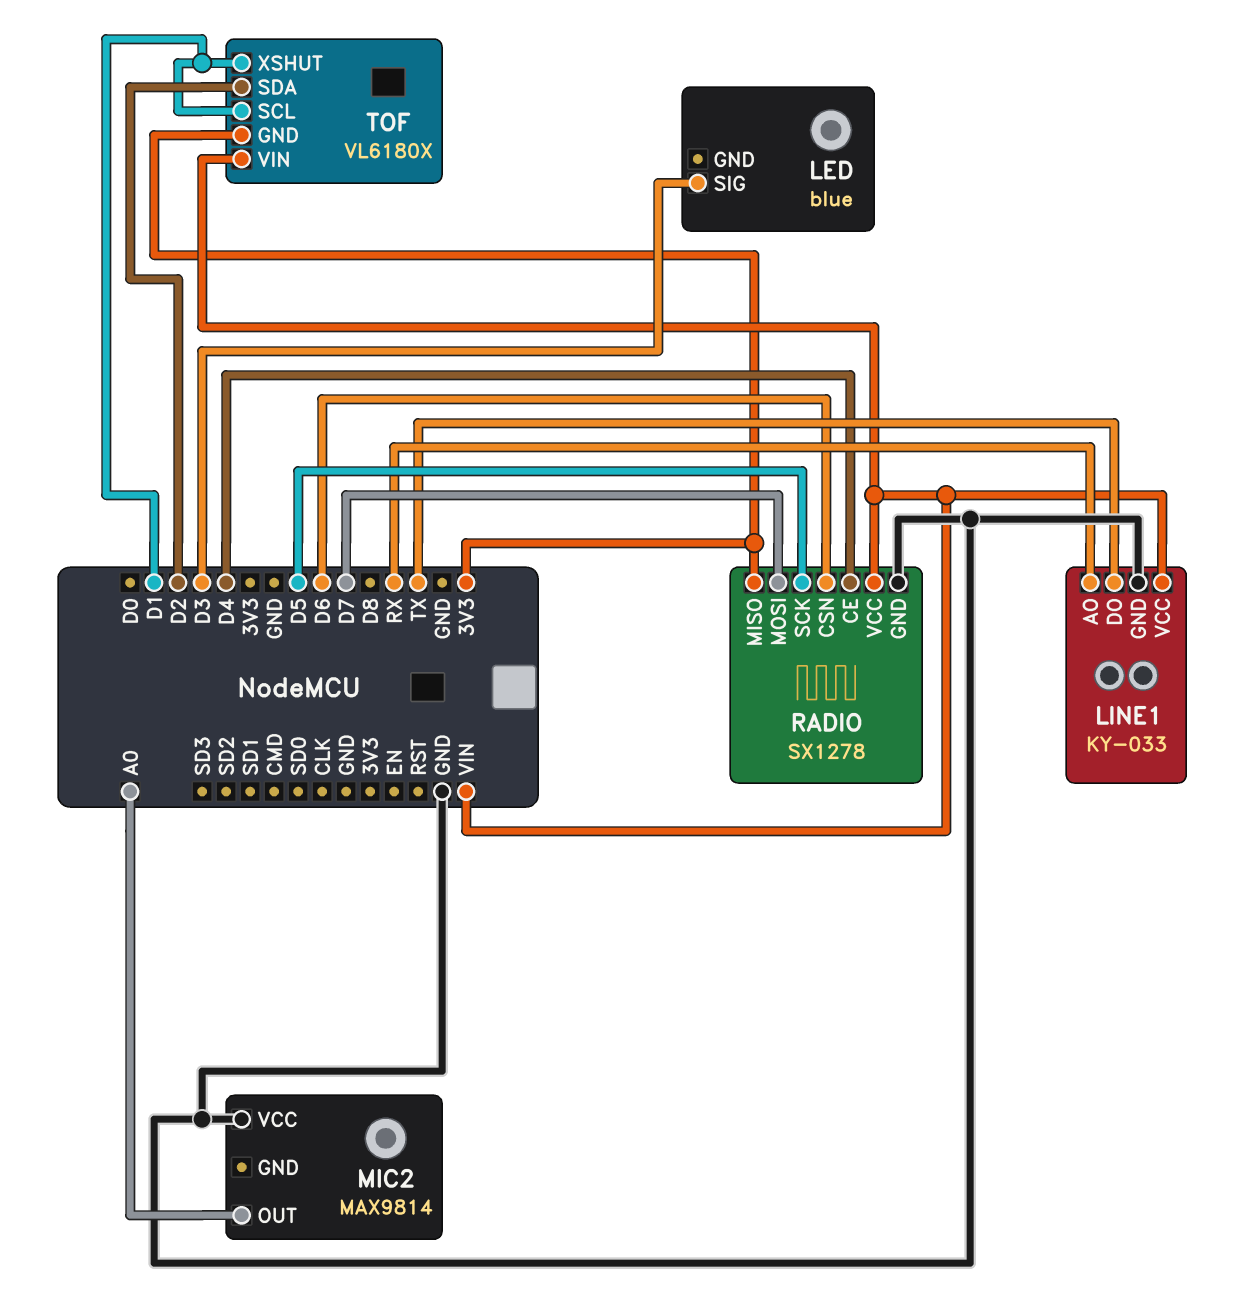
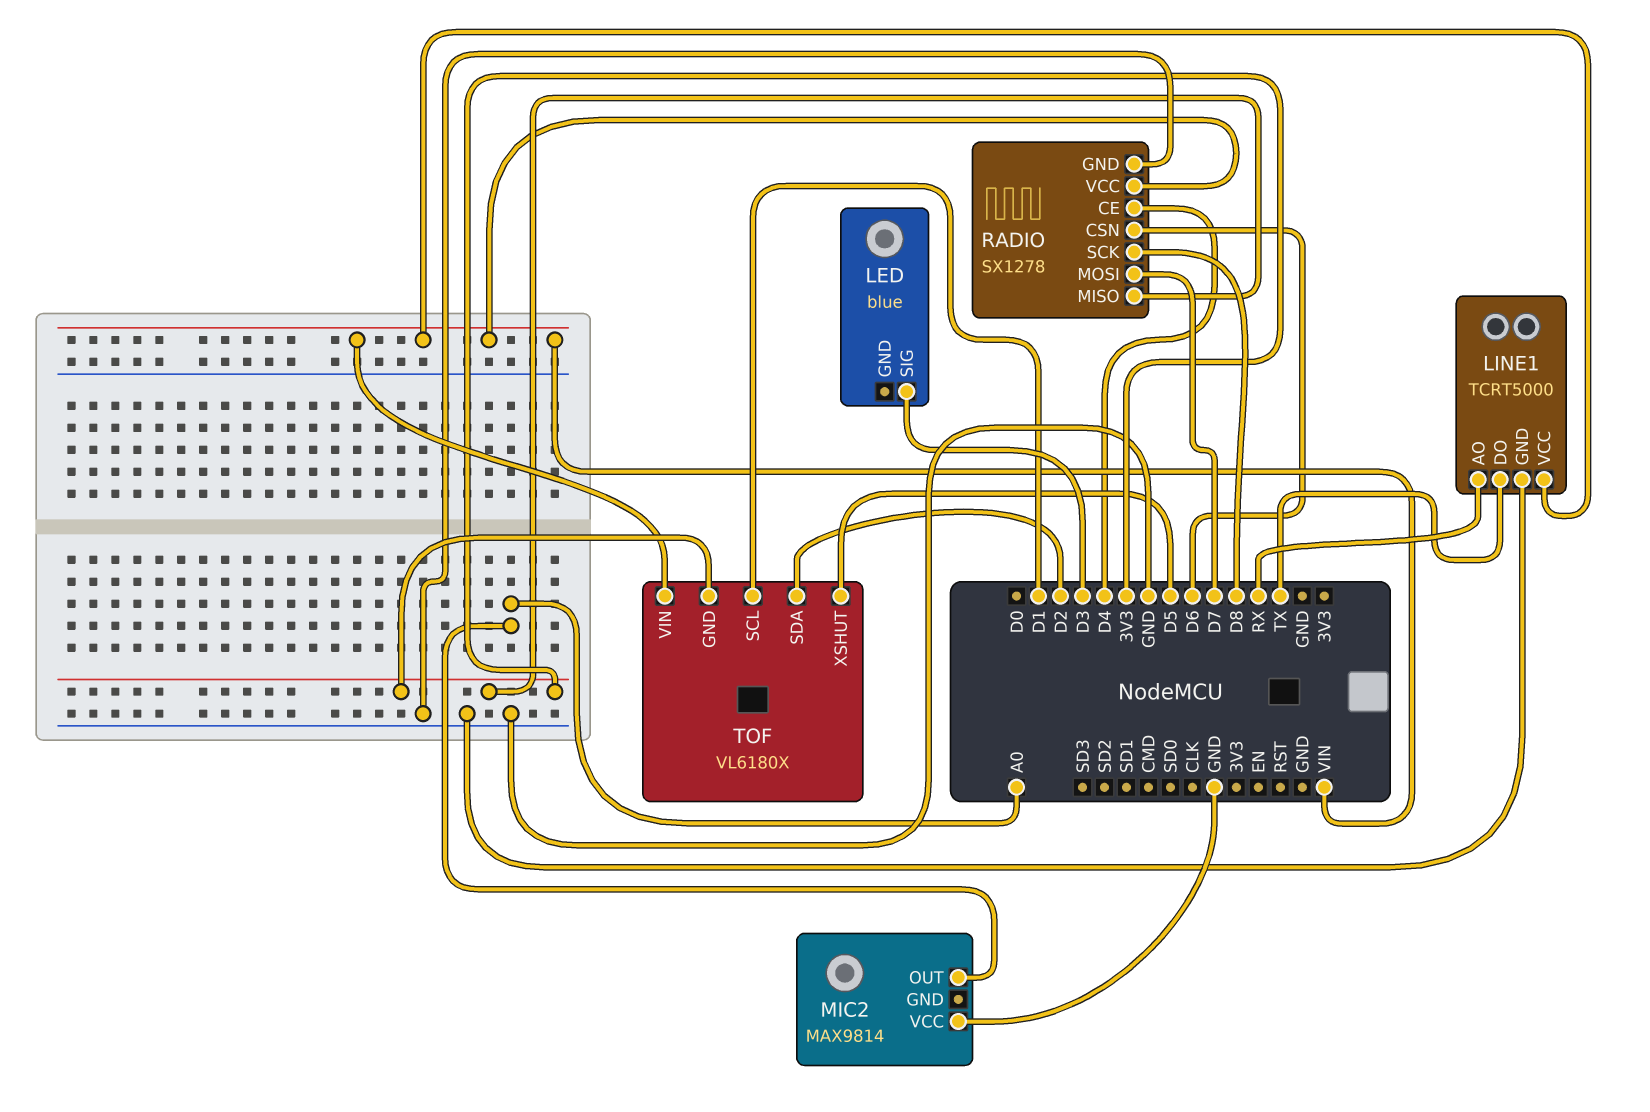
LINE1: KY-033 -> TCRT5000
RADIO pin SCK: D5 -> D8
TOF pin XSHUT: D1 -> D5

